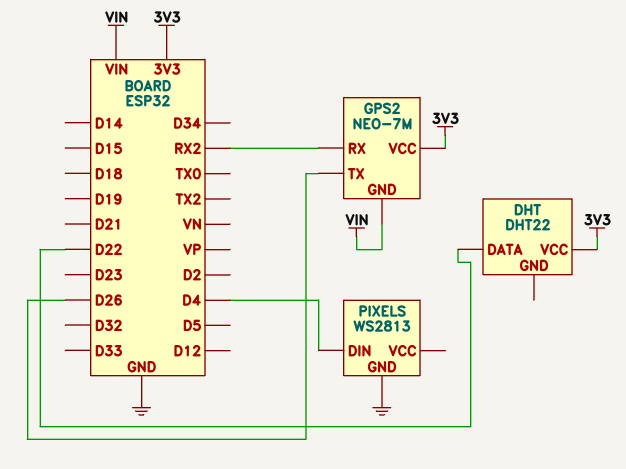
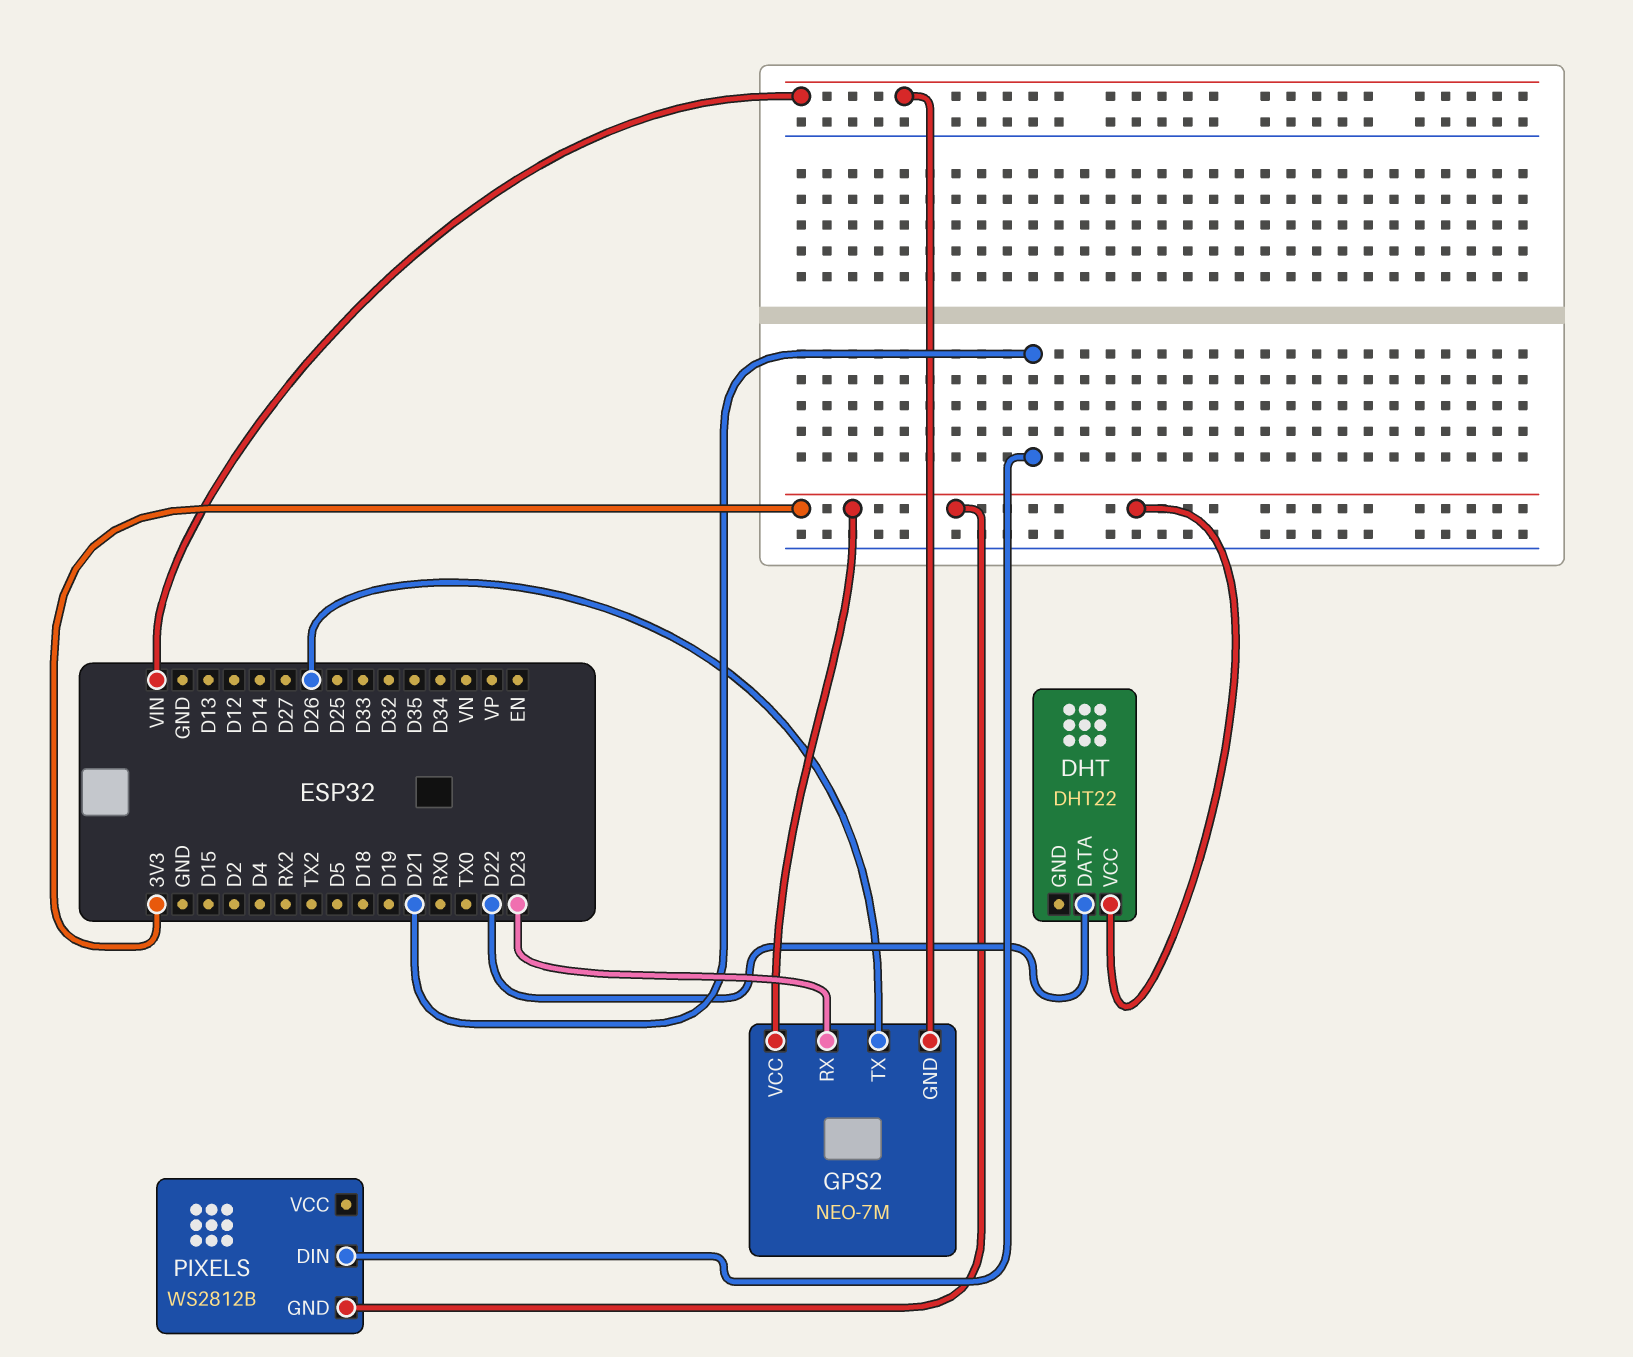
GPS2 pin RX: RX2 -> D23
PIXELS: WS2813 -> WS2812B
PIXELS pin DIN: D4 -> D21
PIXELS pin GND: GND -> 3V3

